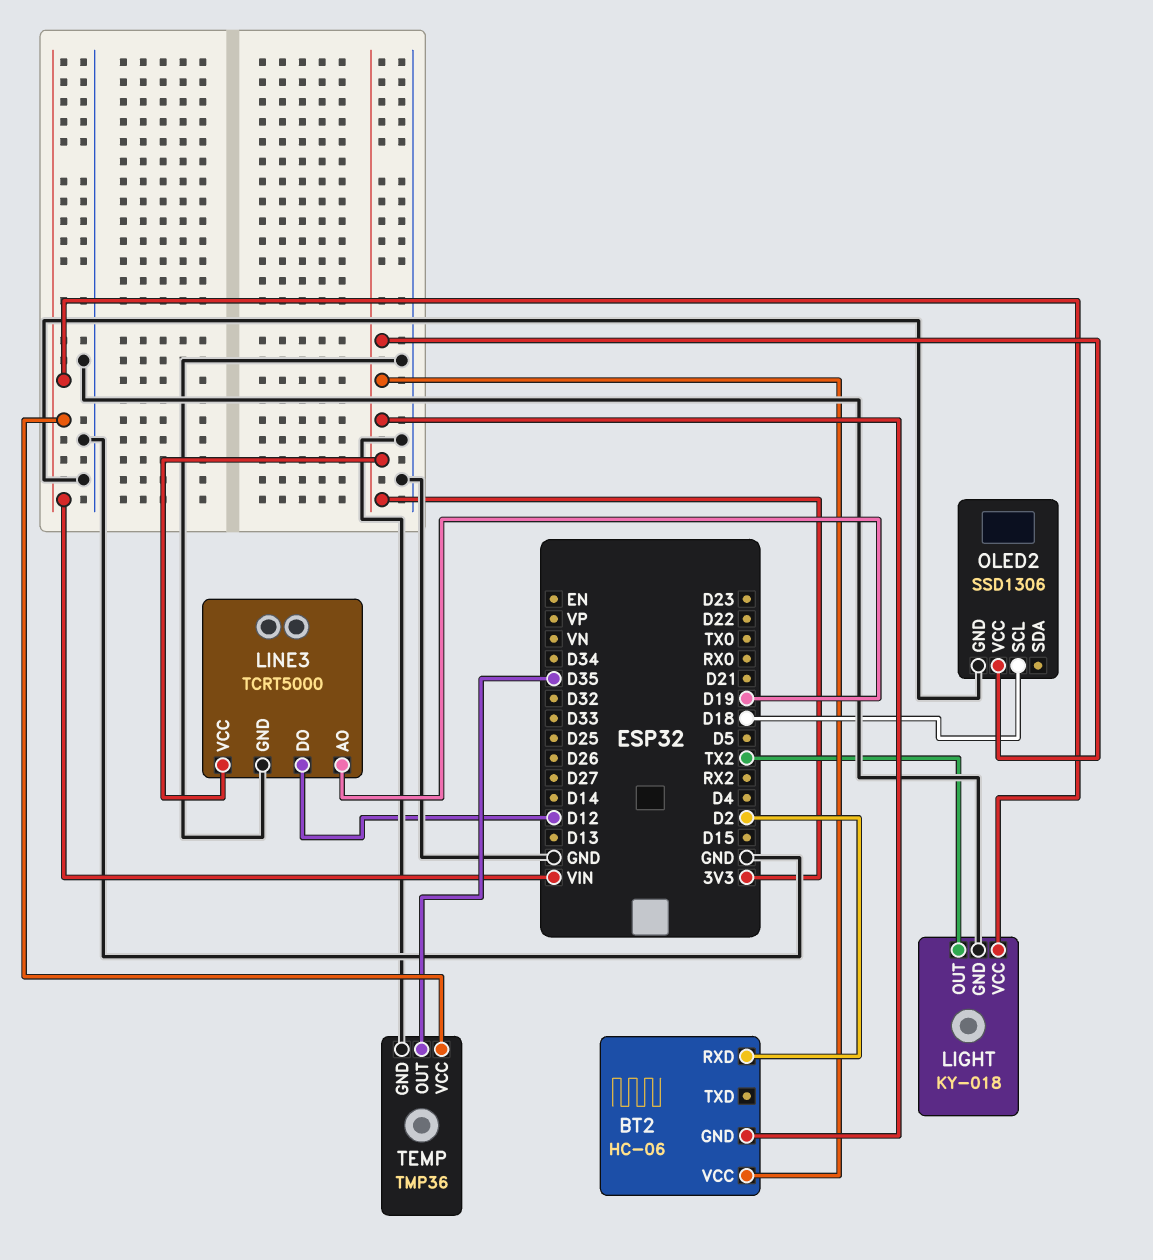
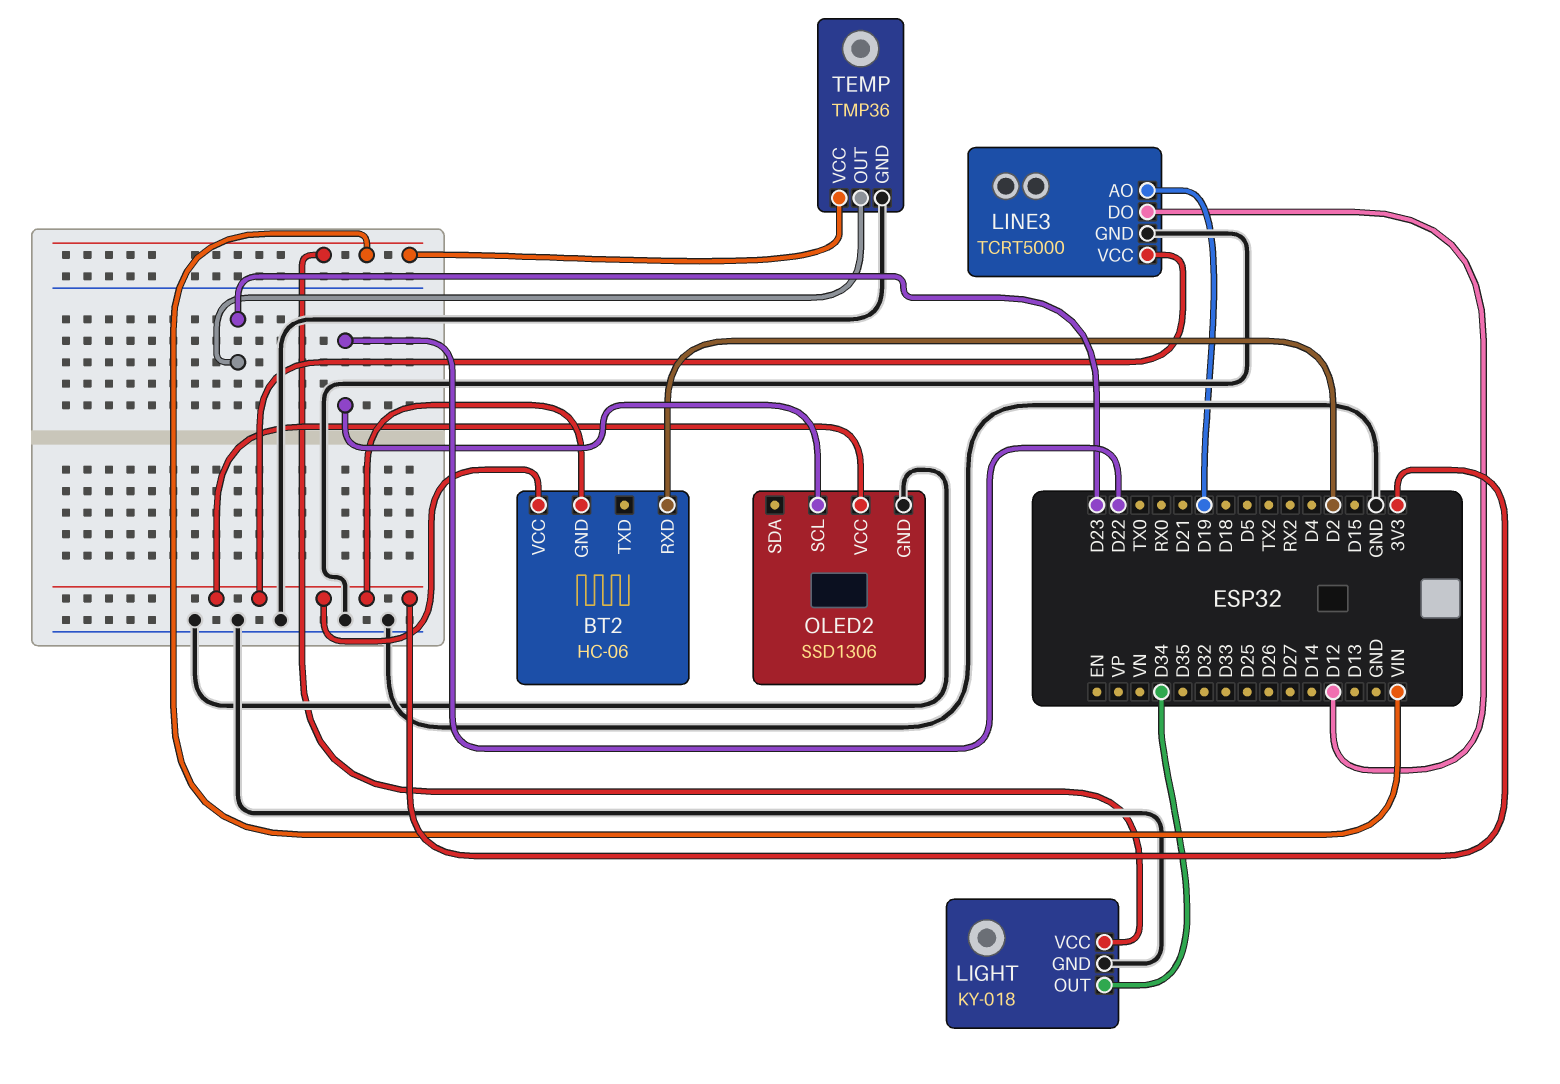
LIGHT pin OUT: TX2 -> D34
OLED2 pin SCL: D18 -> D22
TEMP pin OUT: D35 -> D23

